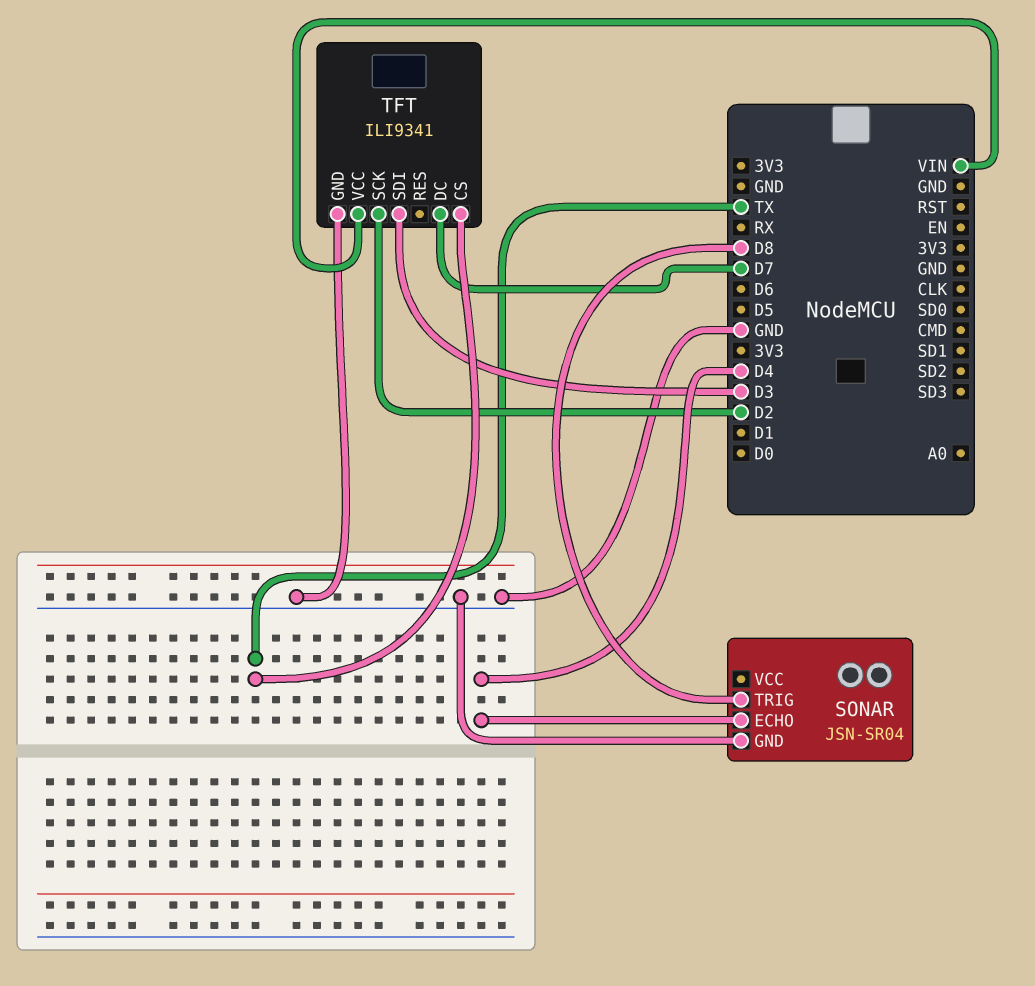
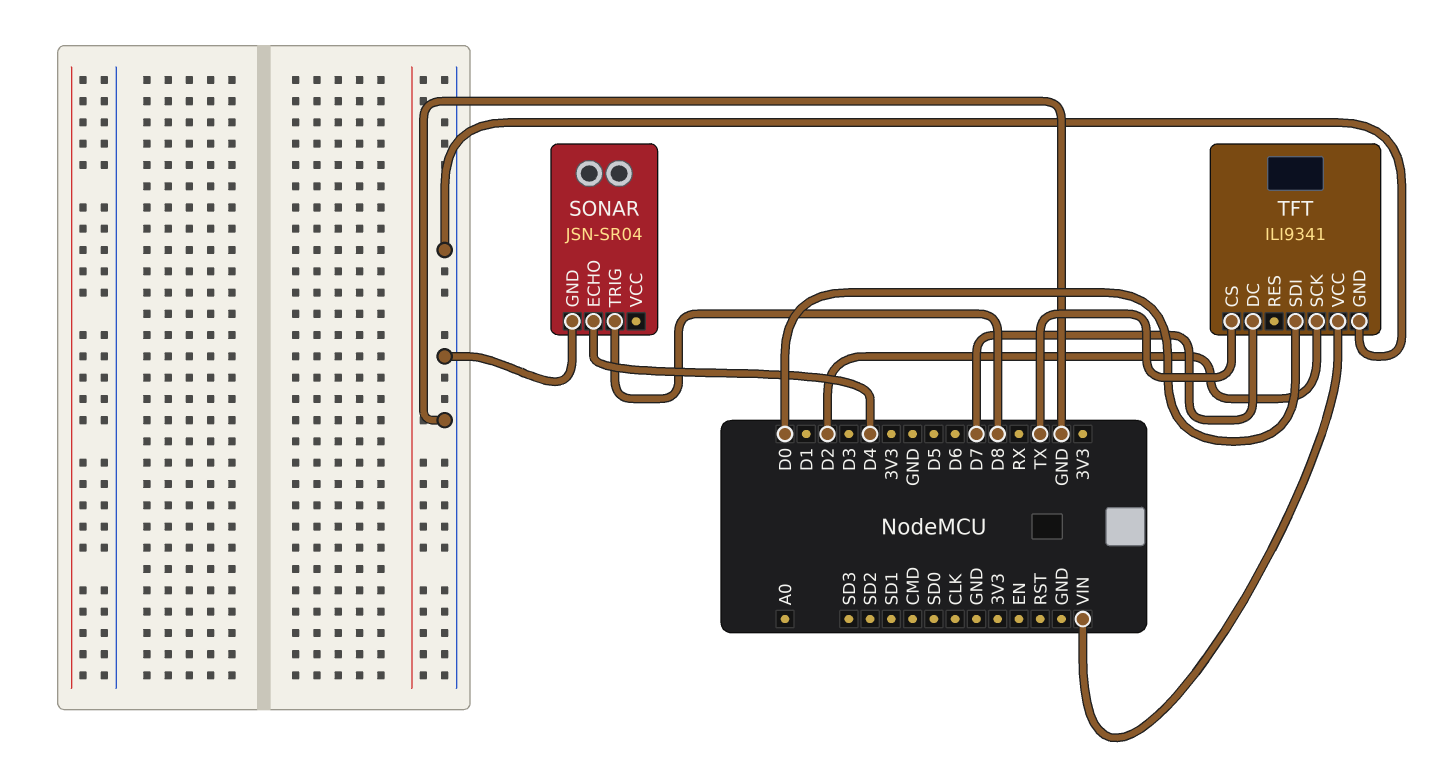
TFT pin SDI: D3 -> D0

